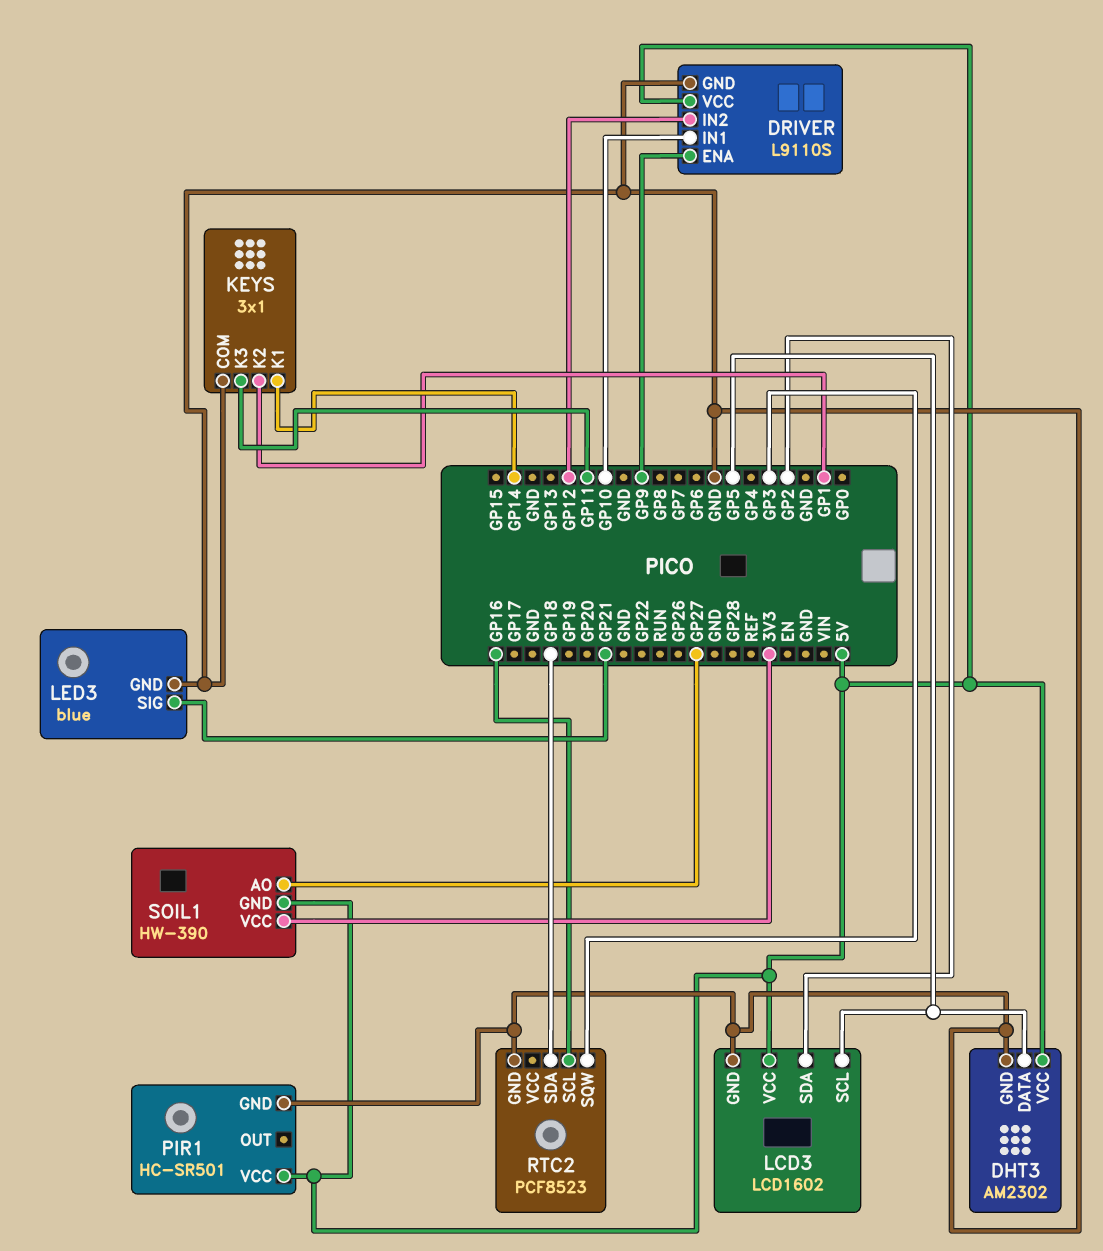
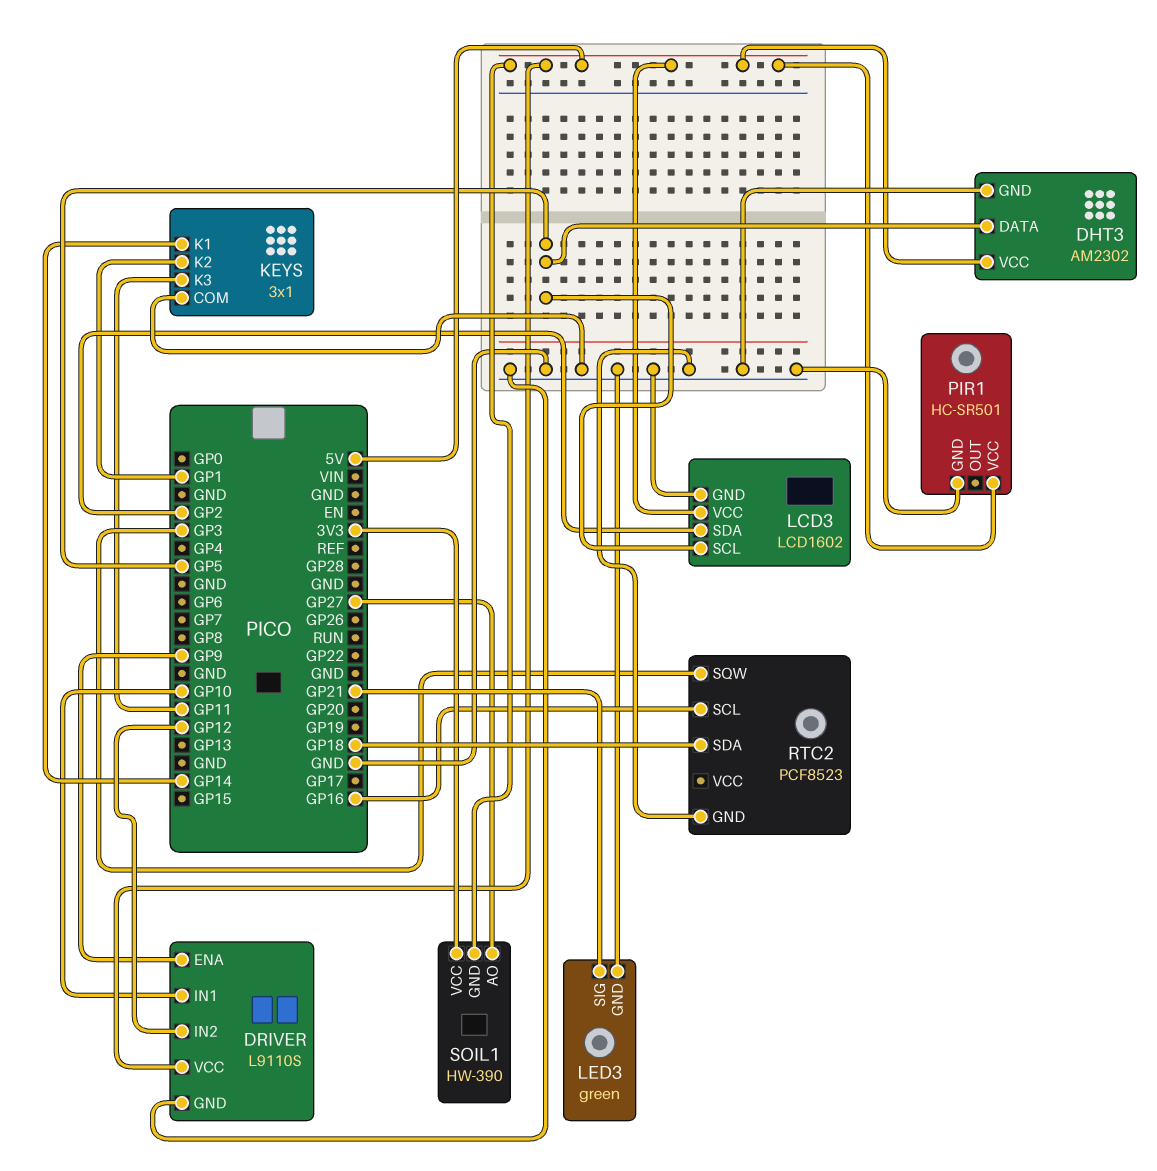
LED3: blue -> green

